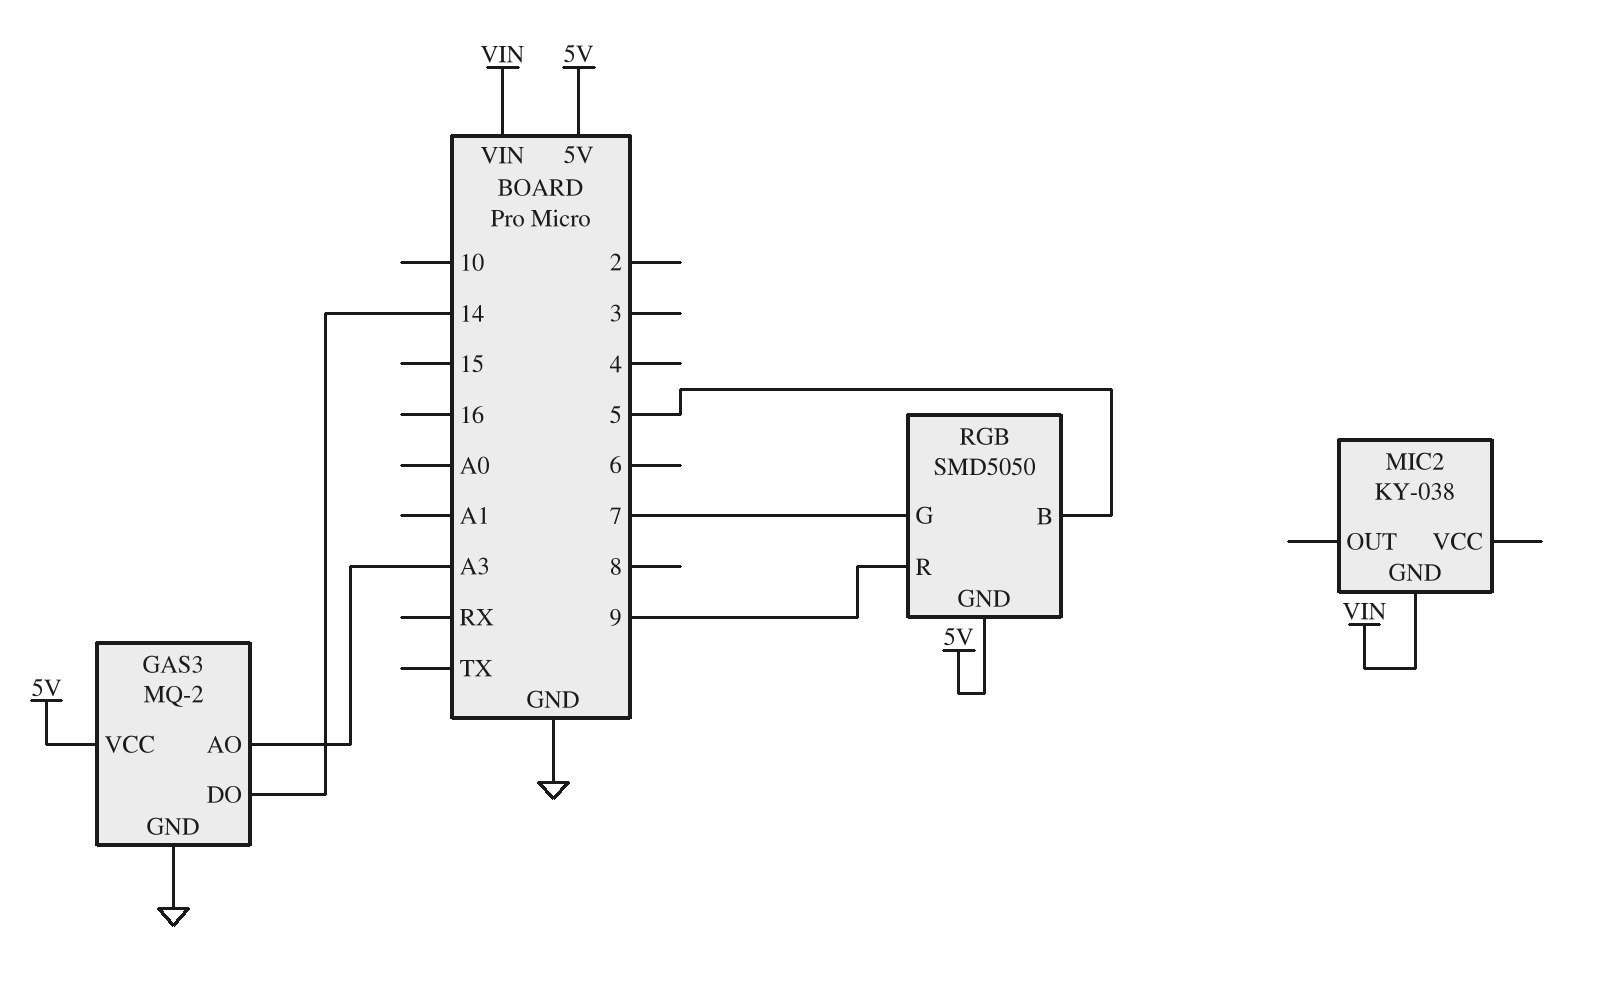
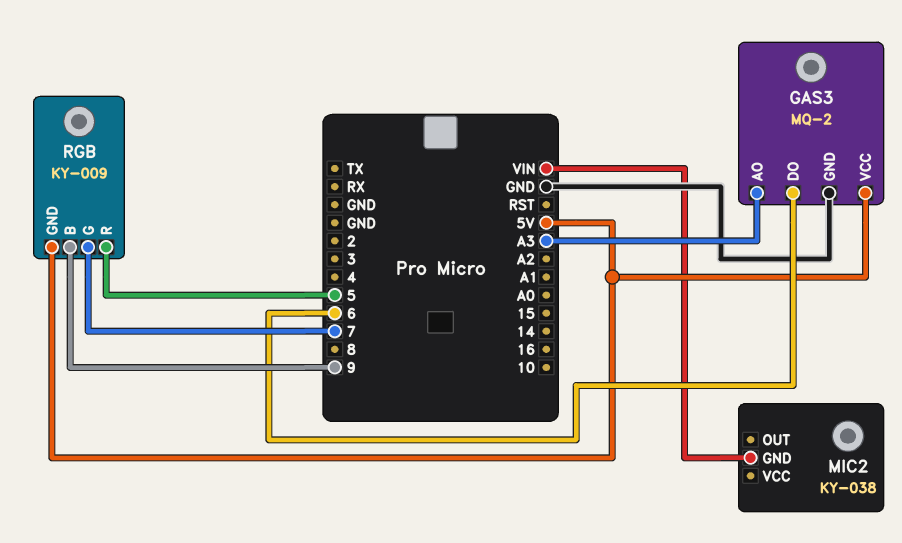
GAS3 pin DO: 14 -> 6
RGB: SMD5050 -> KY-009
RGB pin B: 5 -> 9
RGB pin R: 9 -> 5

